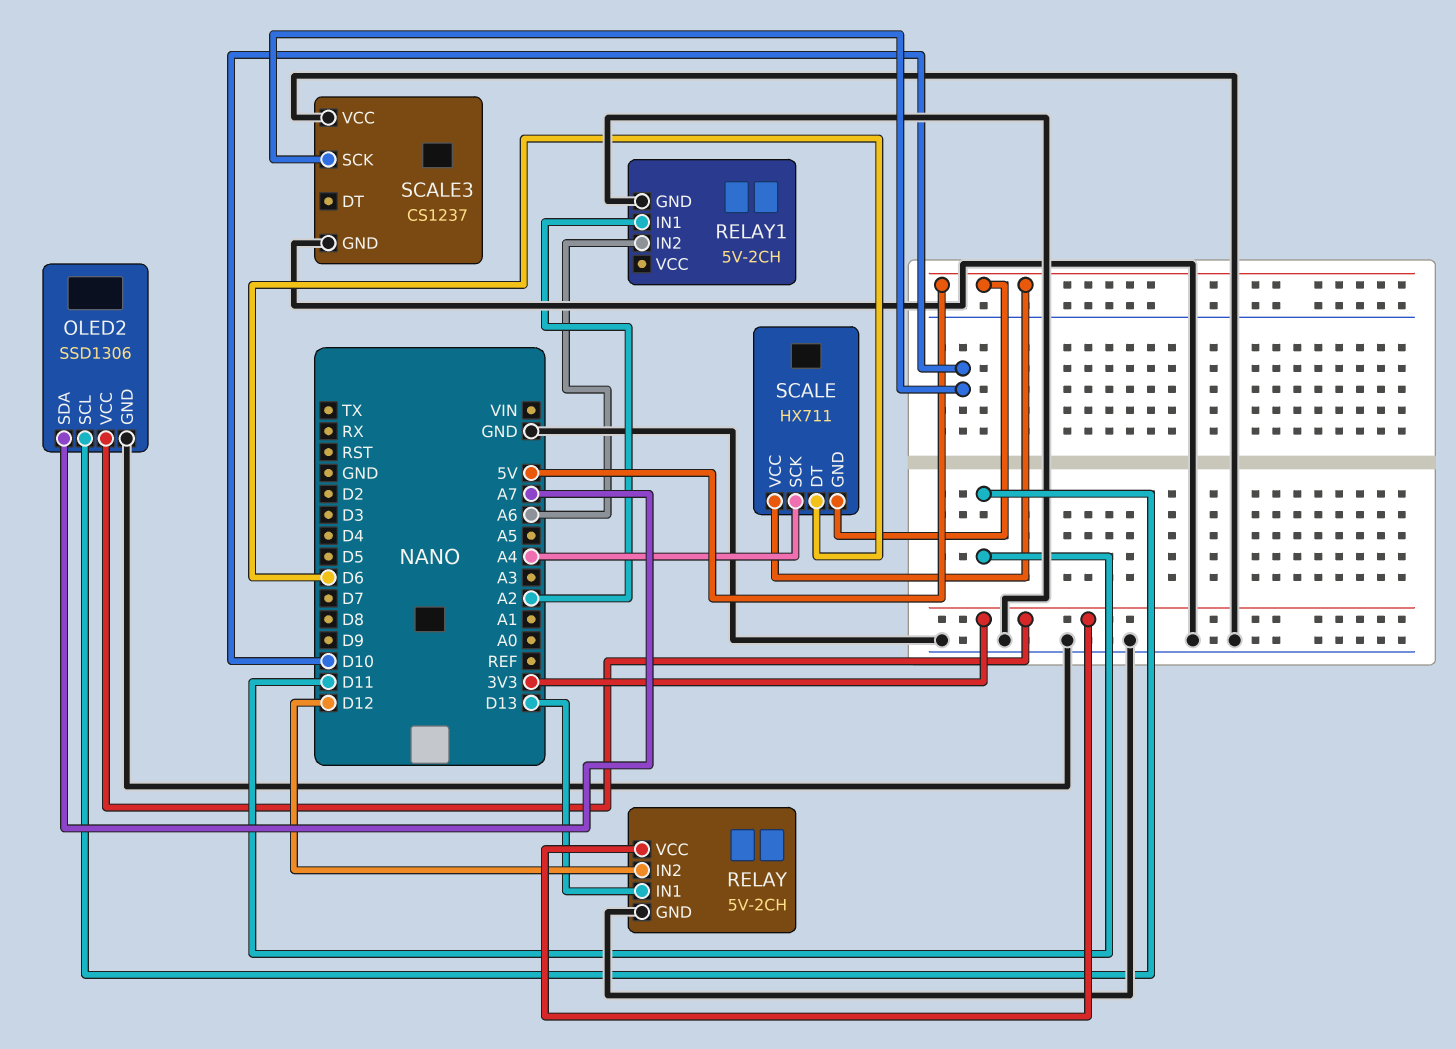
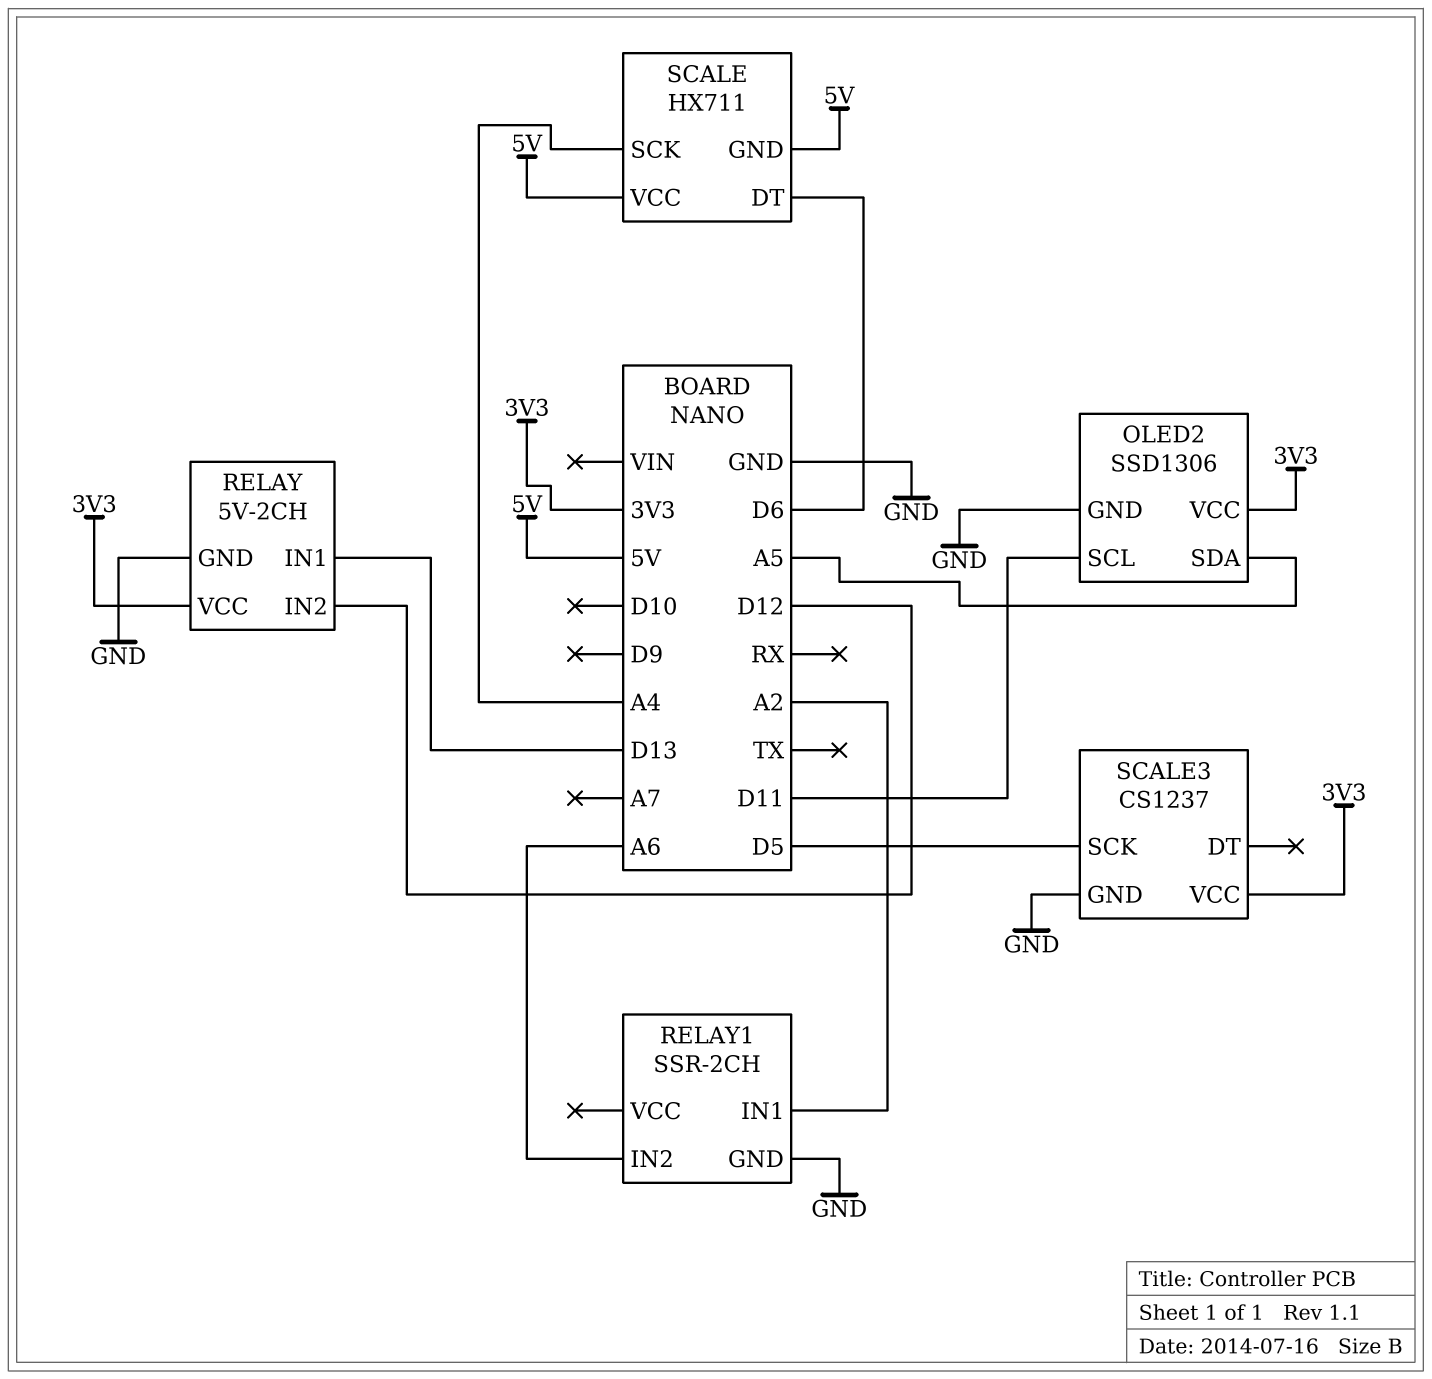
OLED2 pin SDA: A7 -> A5
RELAY1: 5V-2CH -> SSR-2CH
SCALE3 pin SCK: D10 -> D5
SCALE3 pin VCC: GND -> 3V3

